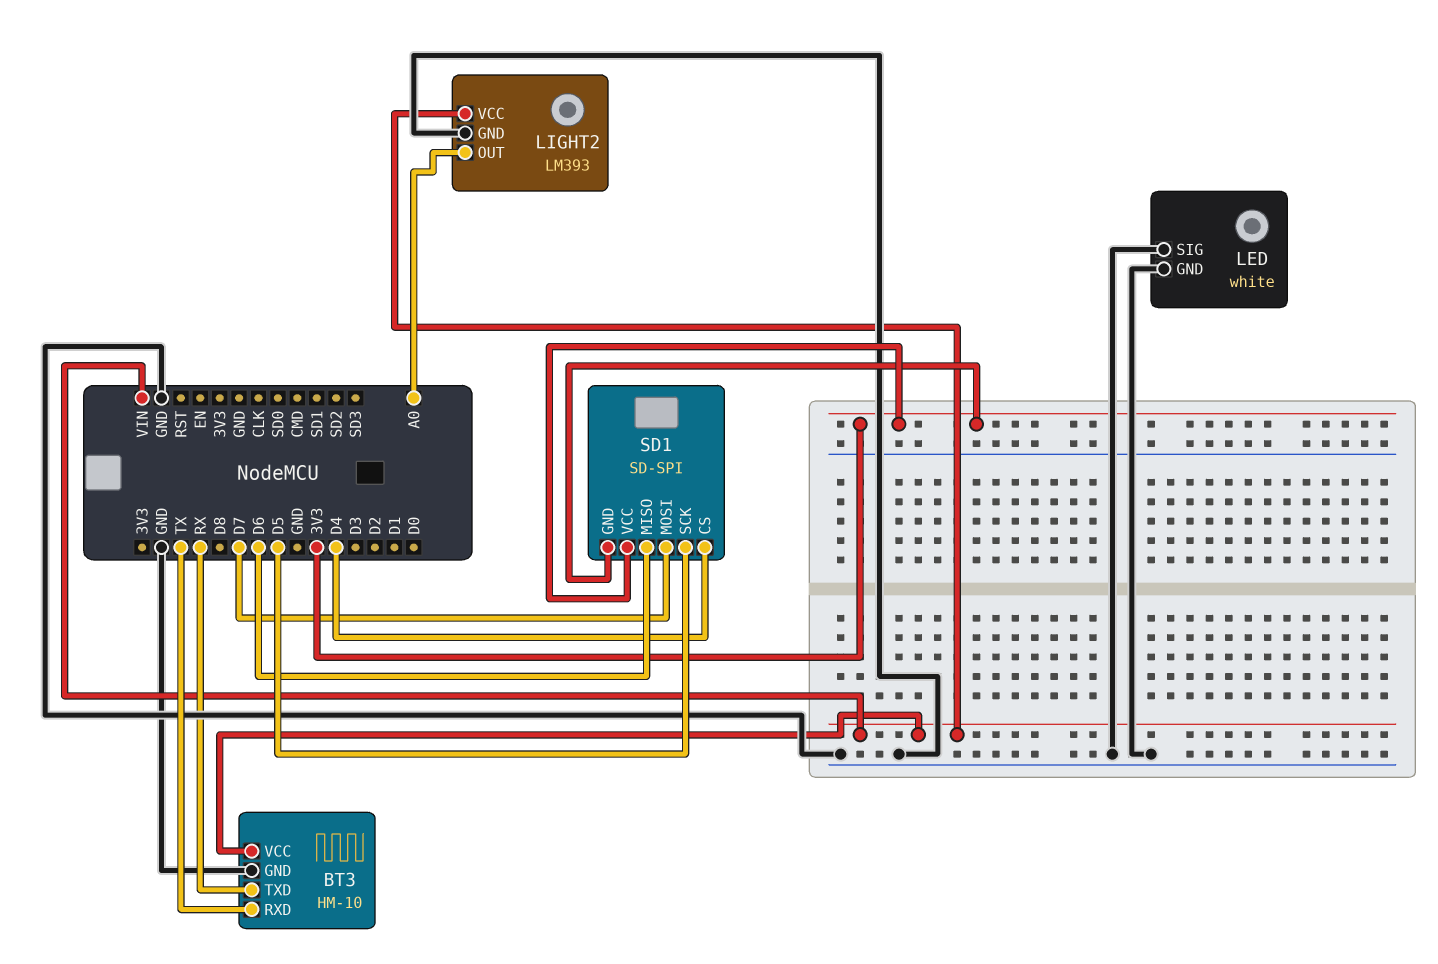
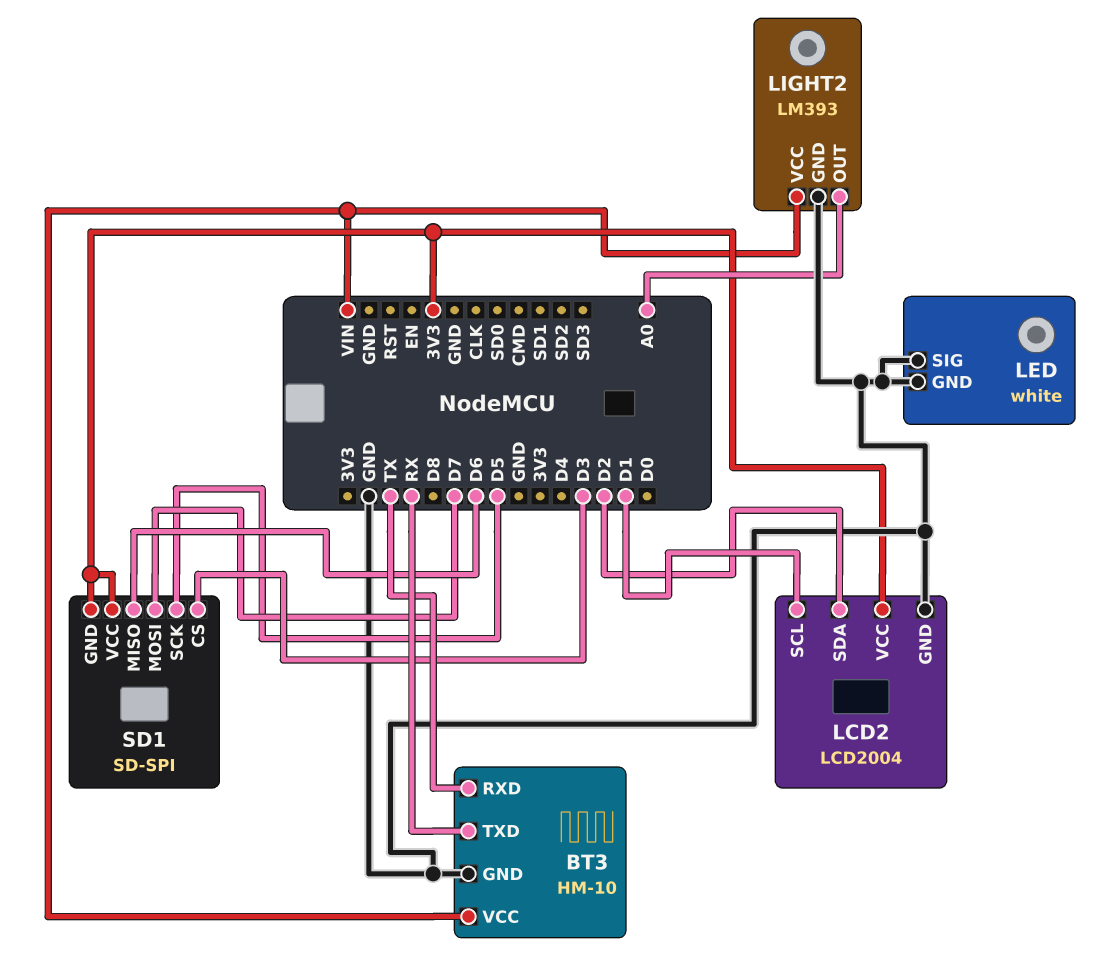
LCD2: none -> LCD2004
LCD2 pin GND: none -> GND
LCD2 pin SCL: none -> D1
LCD2 pin SDA: none -> D2
LCD2 pin VCC: none -> 3V3
SD1 pin CS: D4 -> D3

